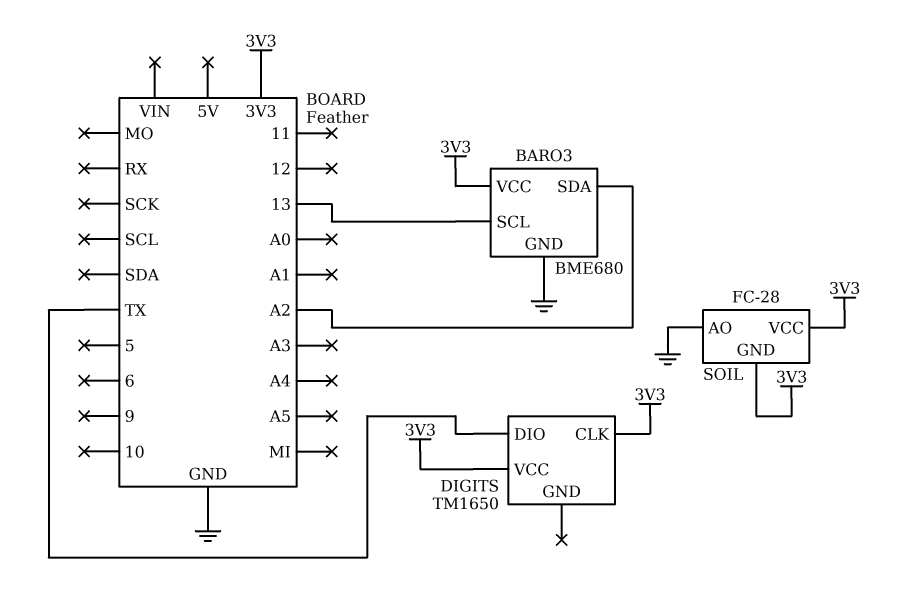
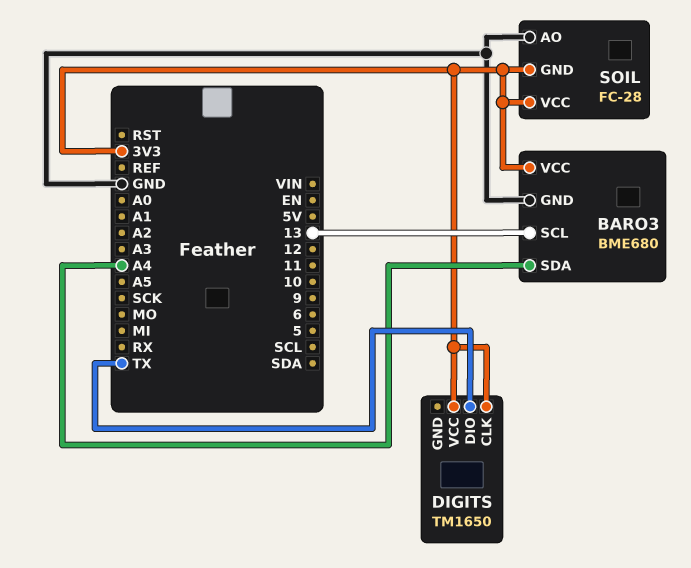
BARO3 pin SDA: A2 -> A4

